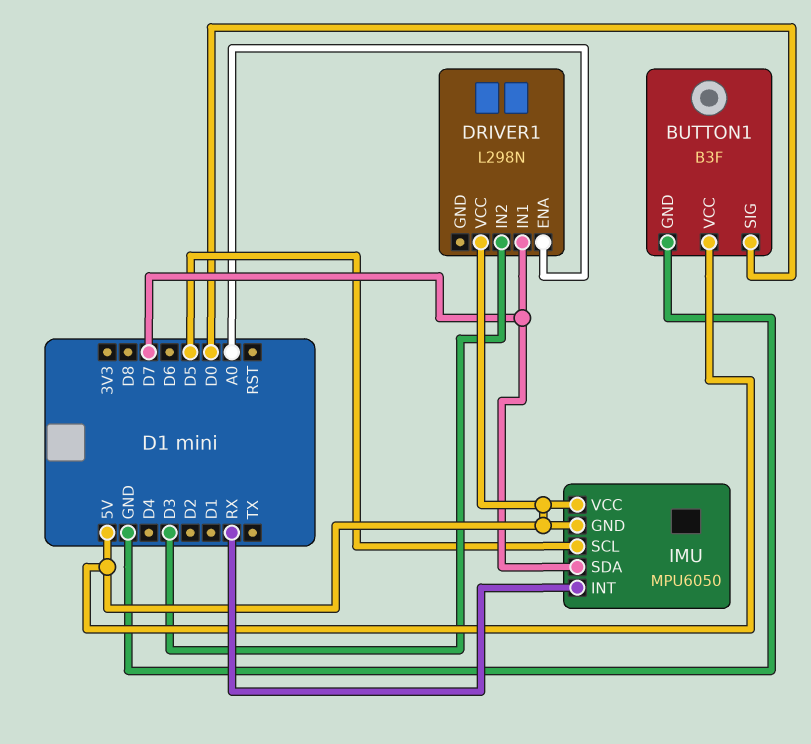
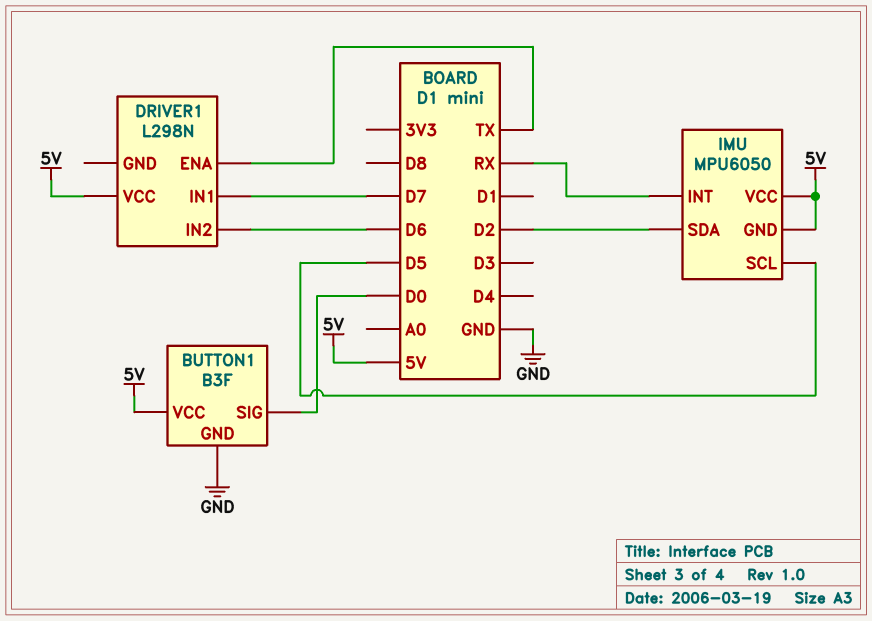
DRIVER1 pin ENA: A0 -> TX
DRIVER1 pin IN2: D3 -> D6
IMU pin SDA: D7 -> D2

